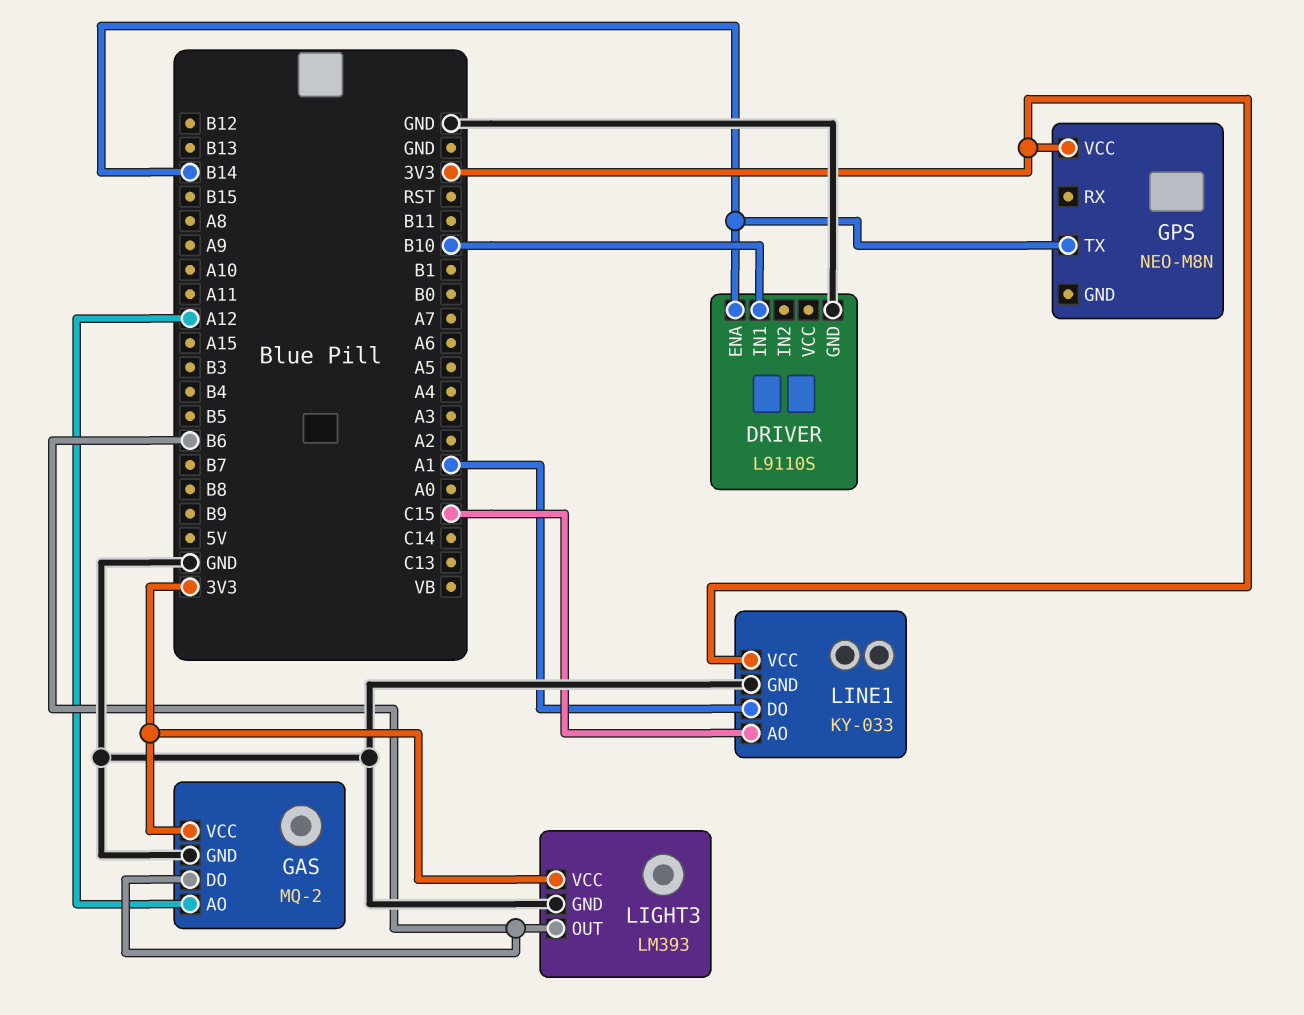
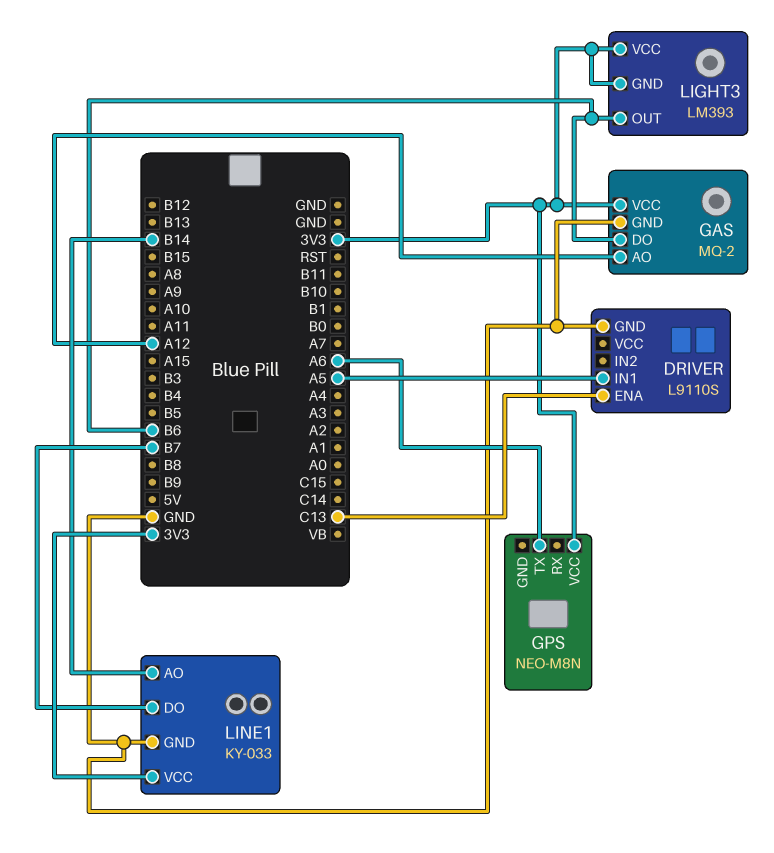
DRIVER pin ENA: B14 -> C13
DRIVER pin IN1: B10 -> A5
GPS pin TX: B14 -> A6
LIGHT3 pin GND: GND -> 3V3
LINE1 pin AO: C15 -> B14
LINE1 pin DO: A1 -> B7

